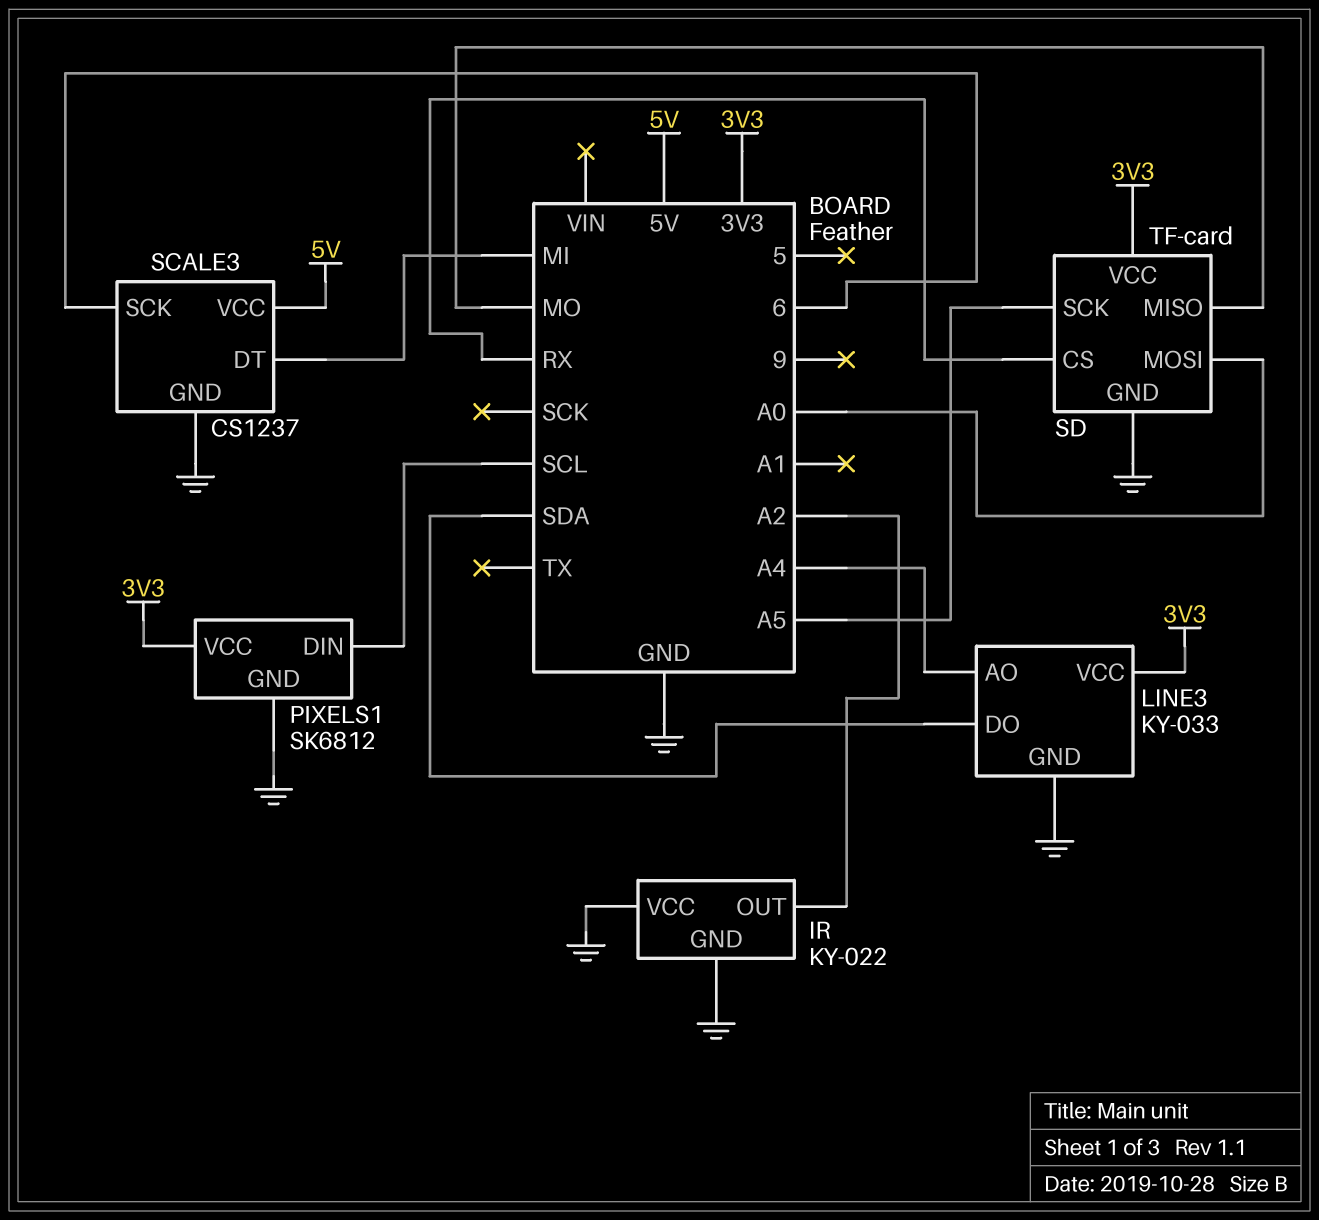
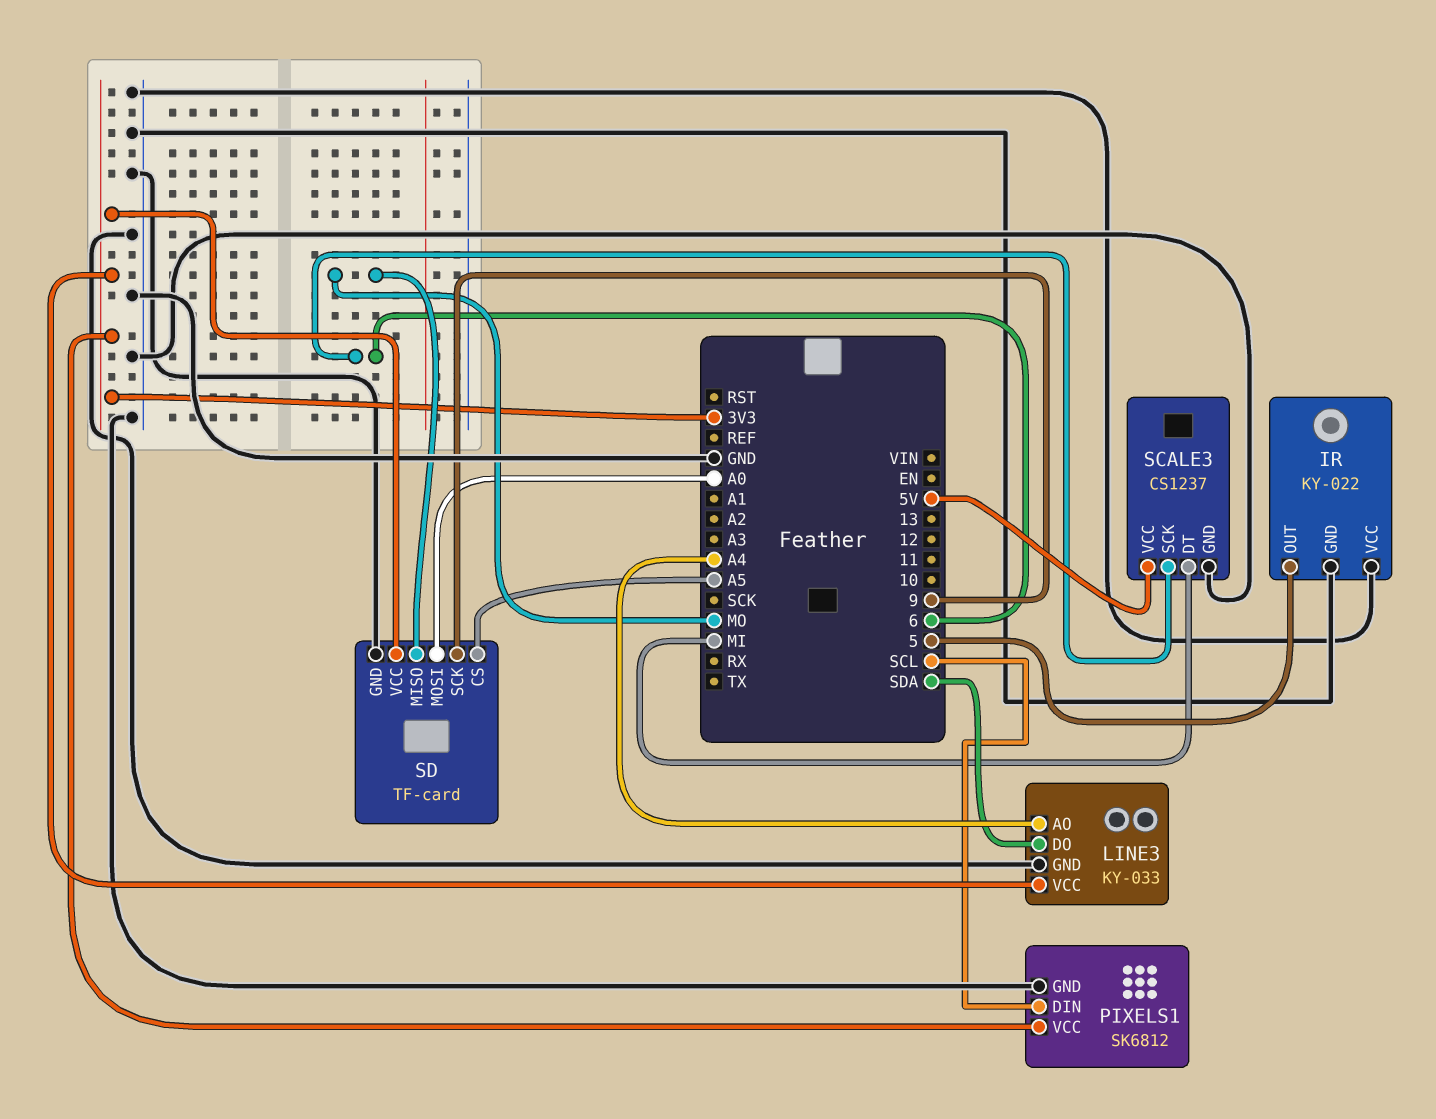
IR pin OUT: A2 -> 5
SD pin CS: RX -> A5
SD pin SCK: A5 -> 9

